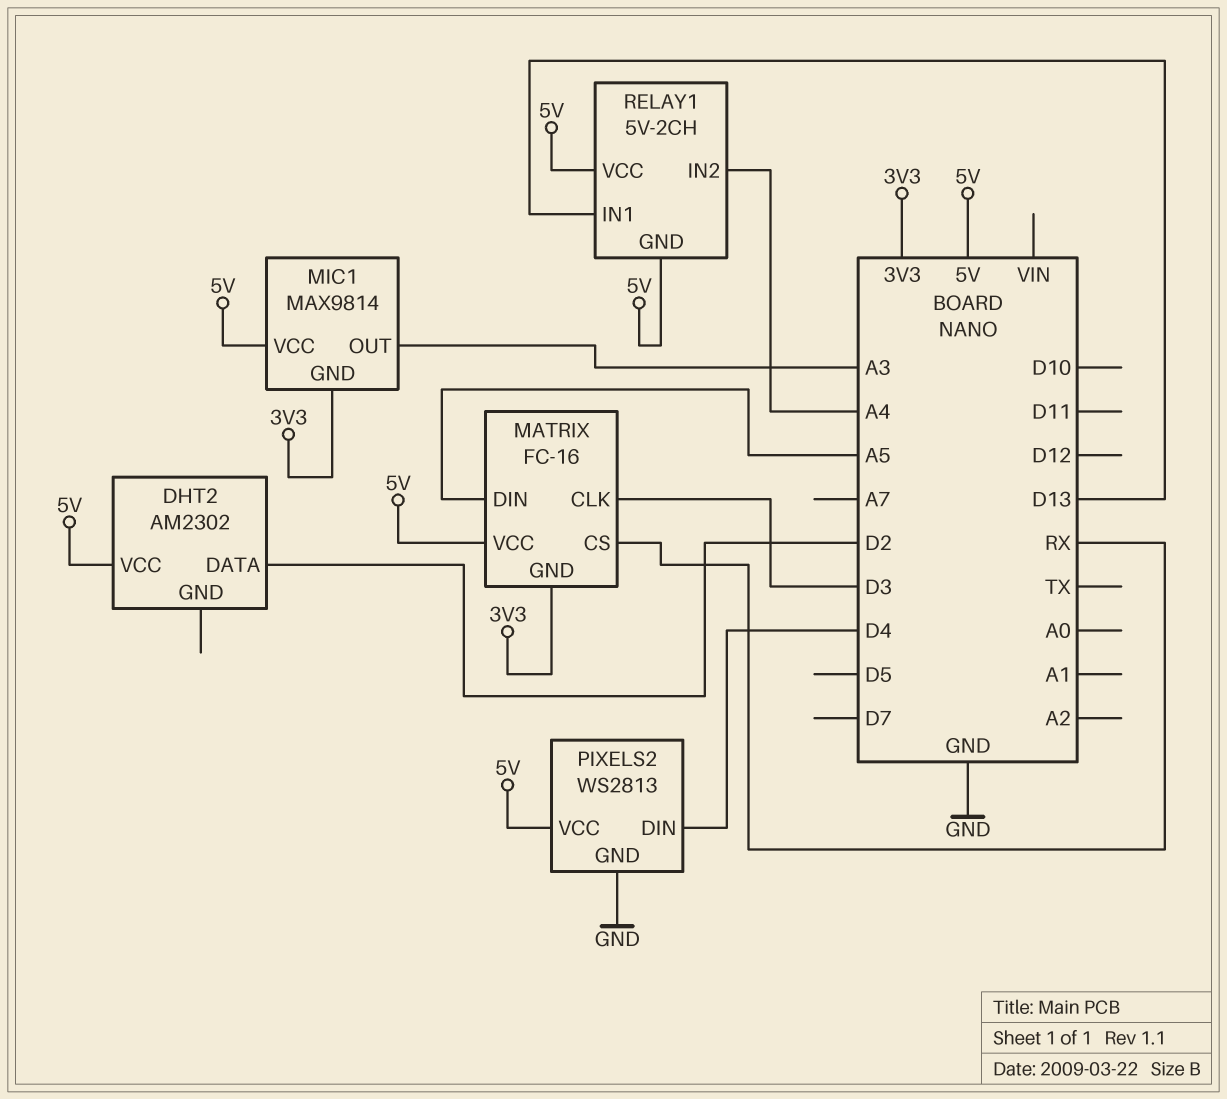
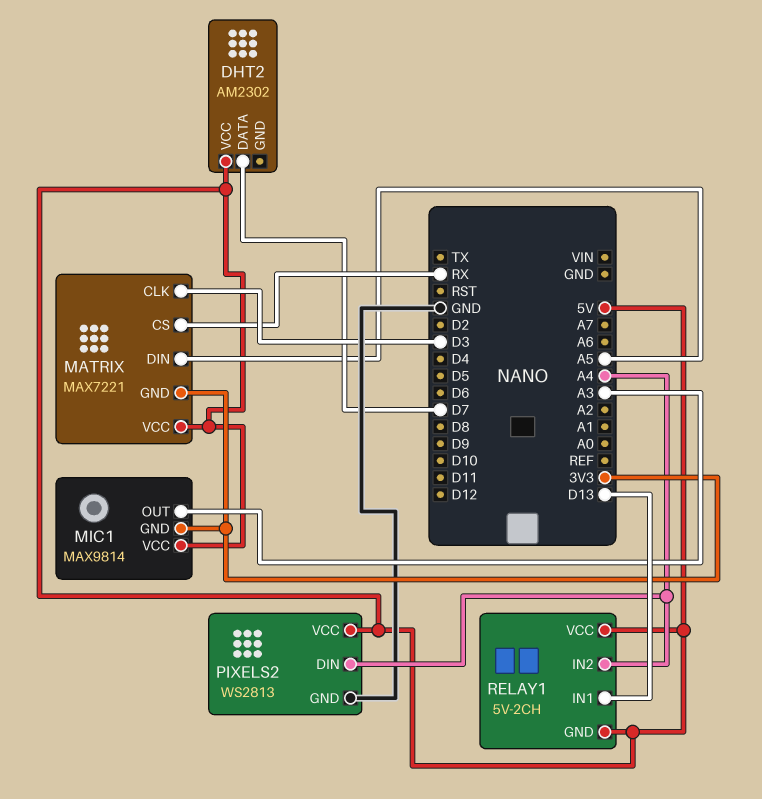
DHT2 pin DATA: D2 -> D7
MATRIX: FC-16 -> MAX7221
PIXELS2 pin DIN: D4 -> A4

